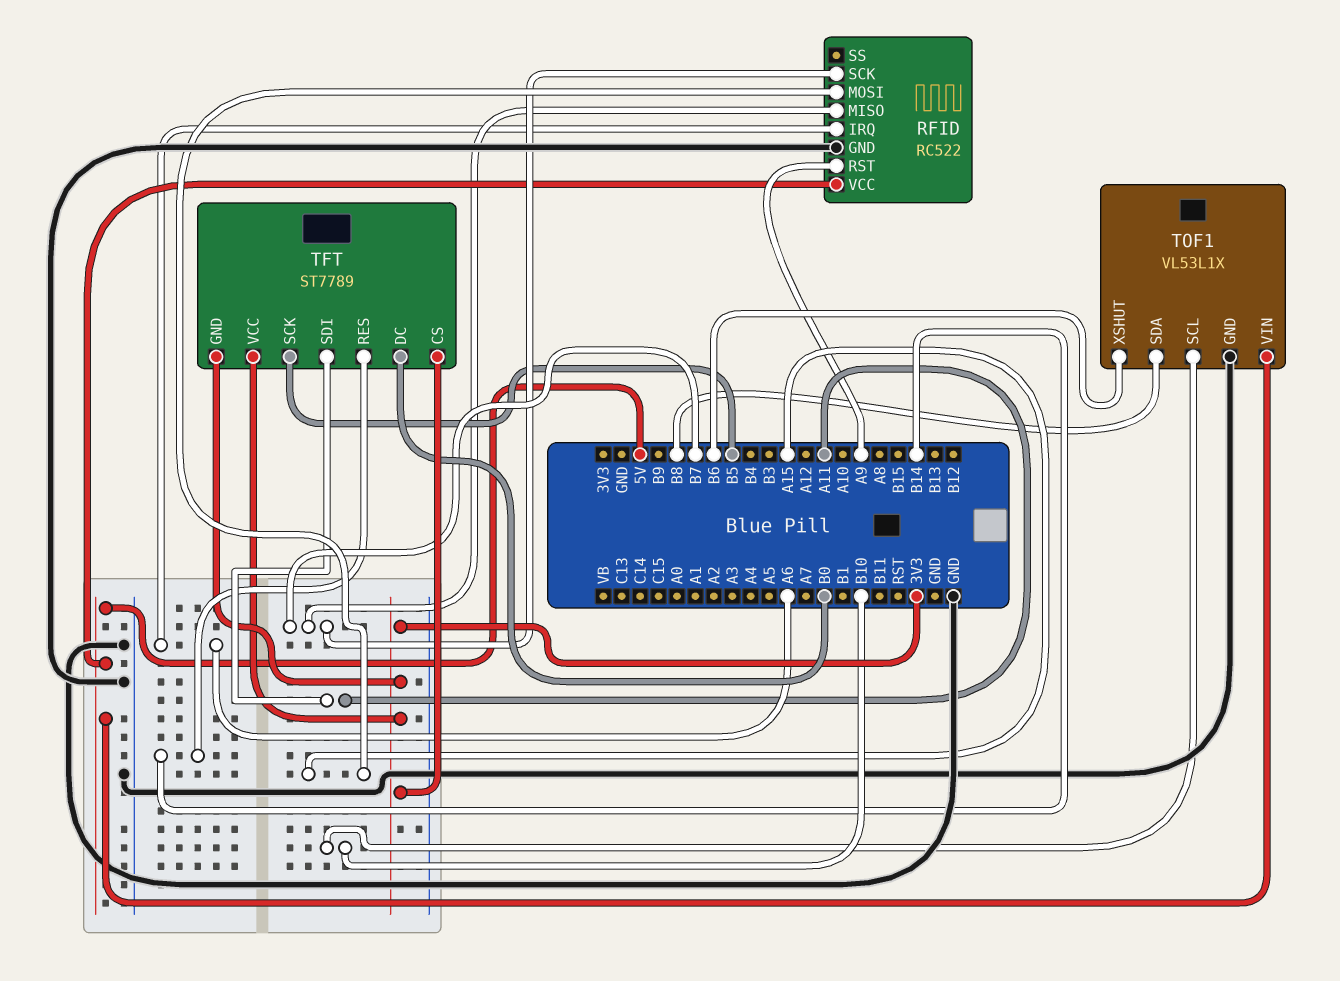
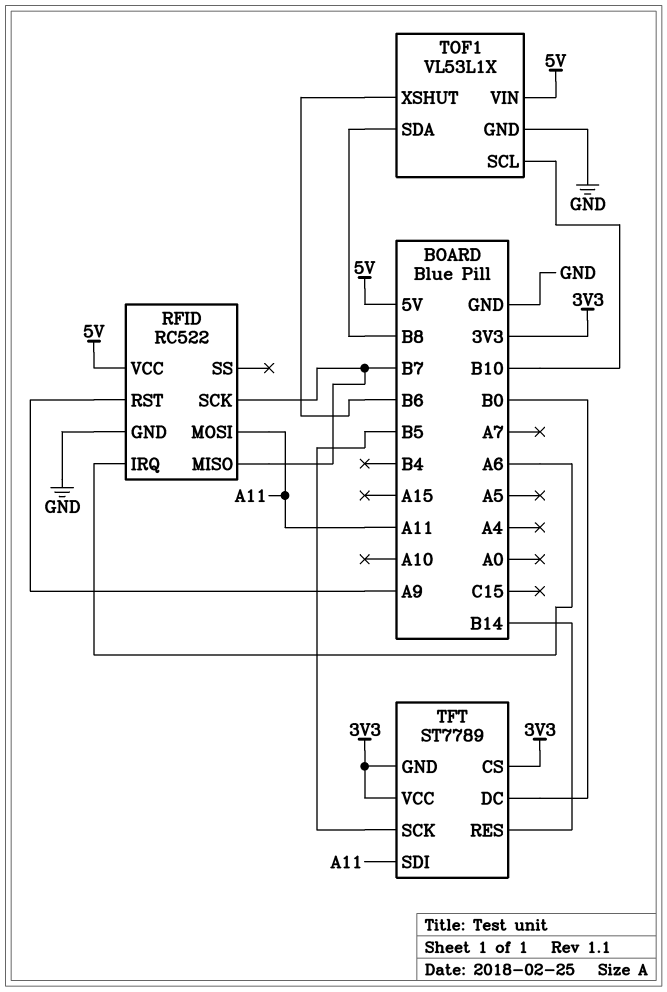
RFID pin MOSI: A15 -> A11

